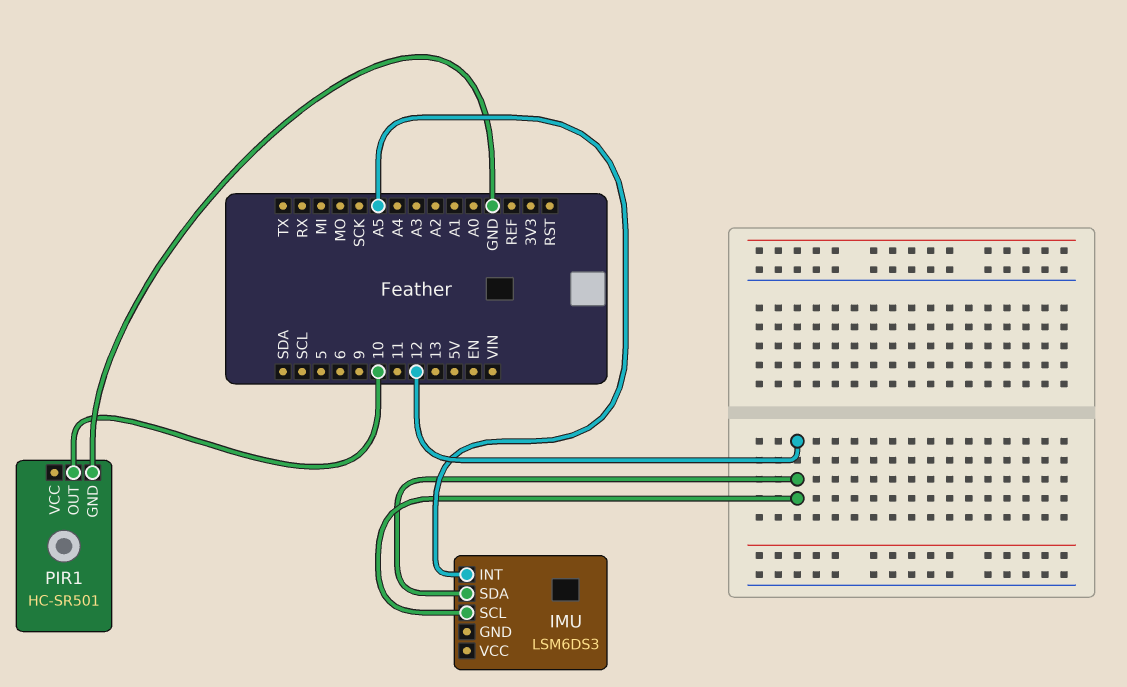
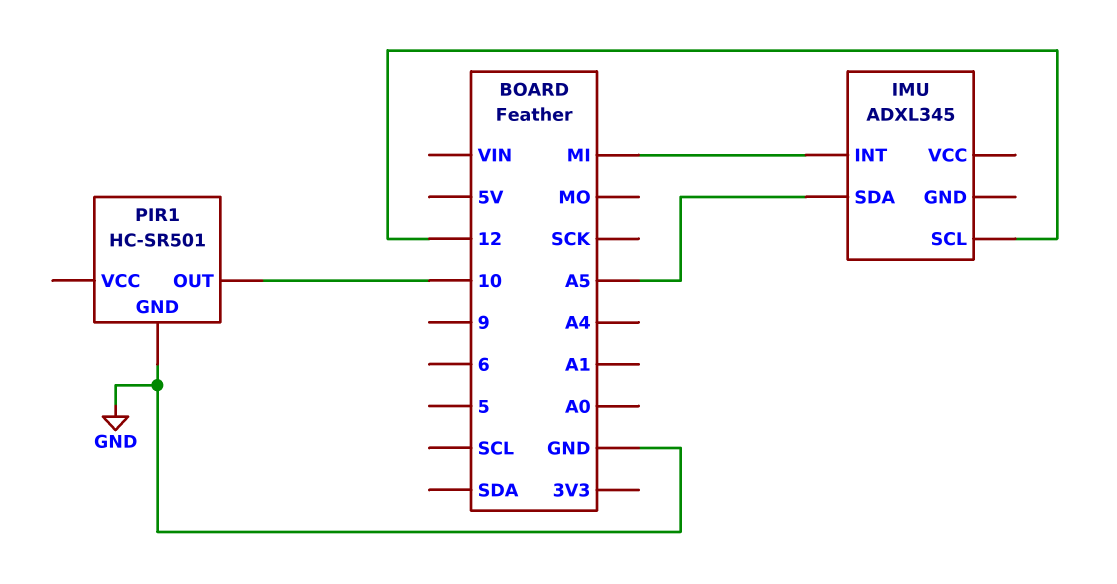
IMU: LSM6DS3 -> ADXL345
IMU pin INT: A5 -> MI
IMU pin SDA: 12 -> A5

